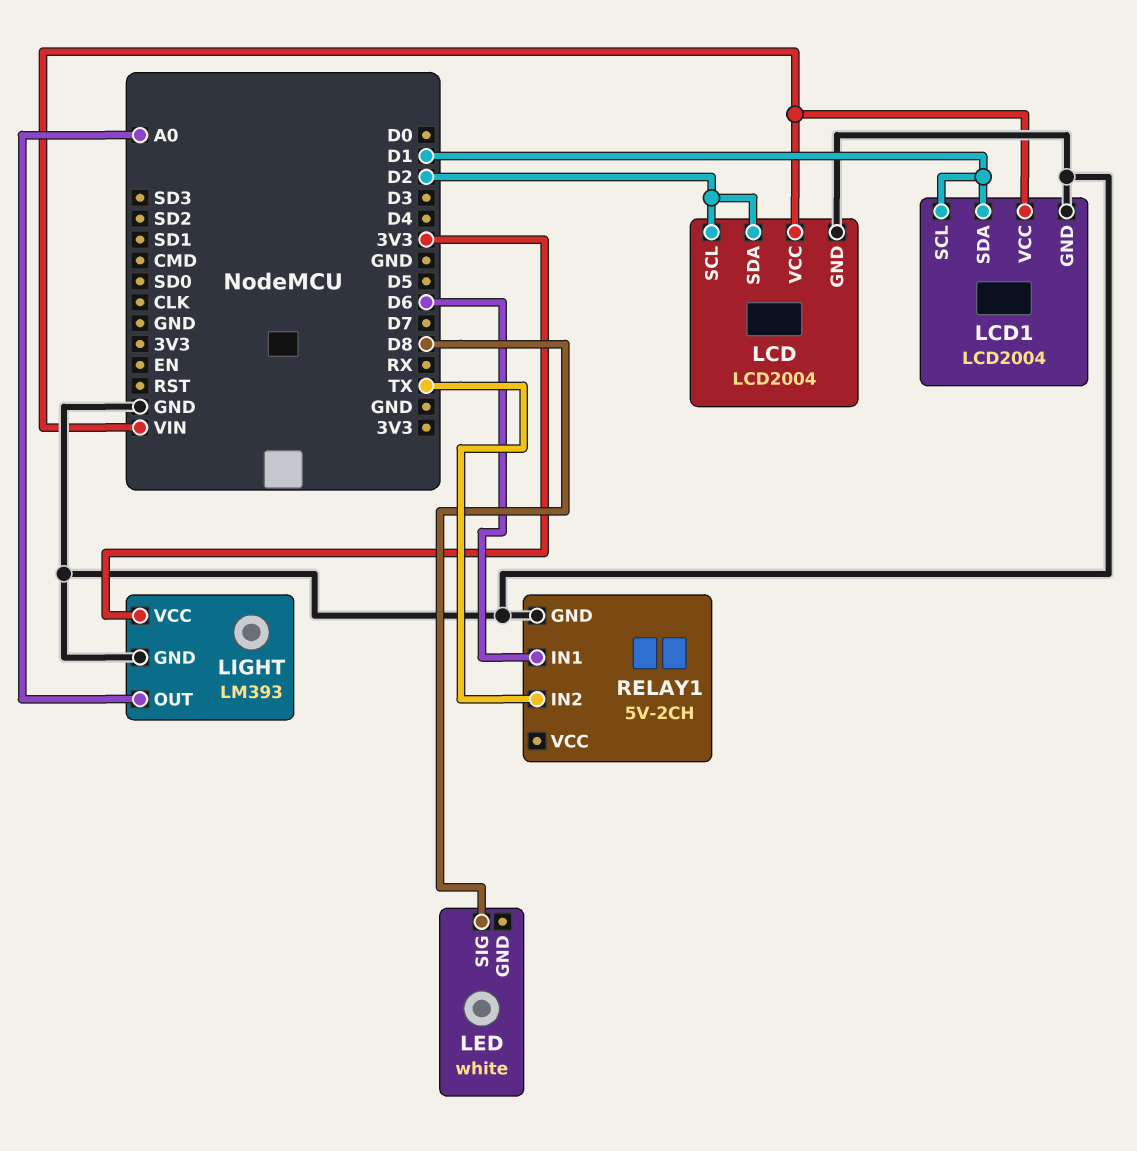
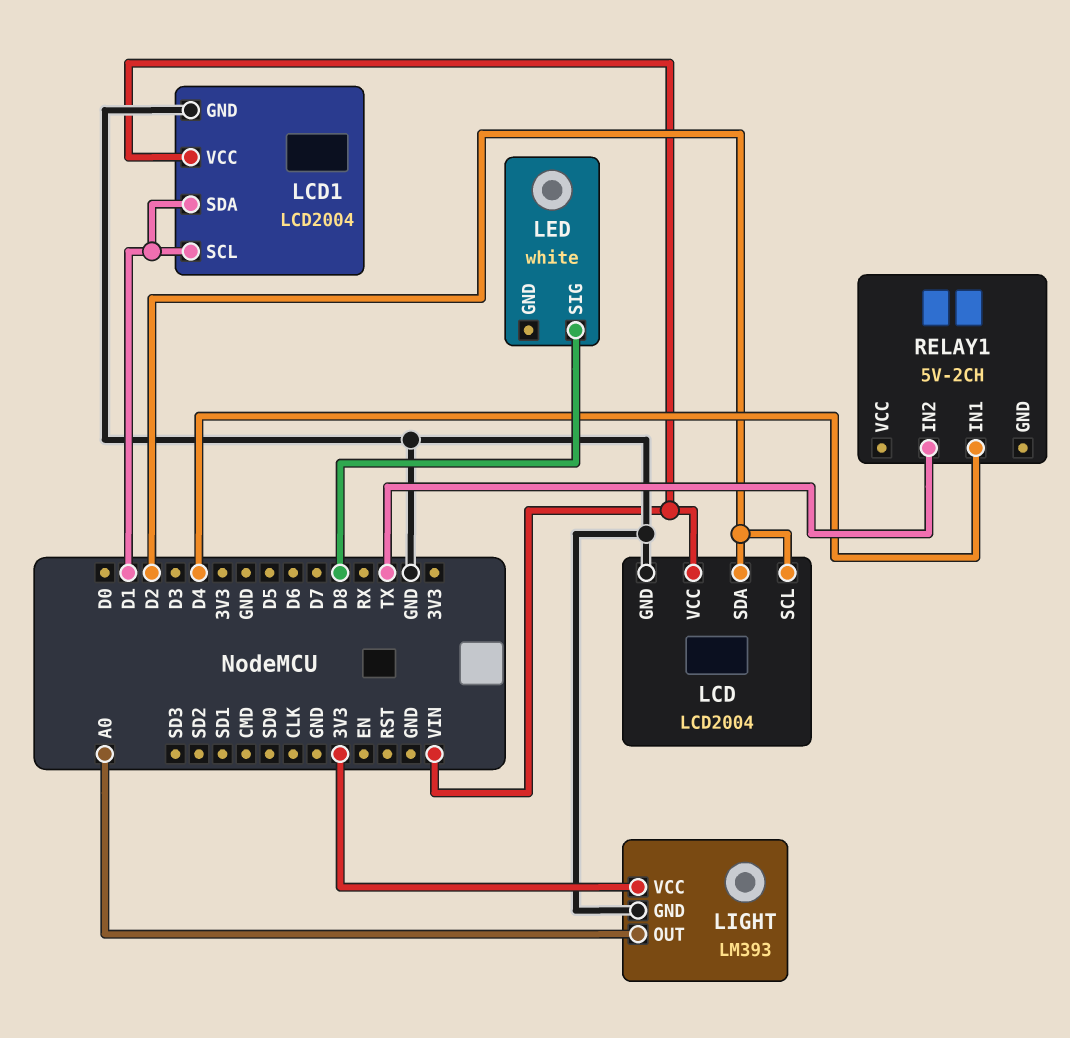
RELAY1 pin GND: GND -> none
RELAY1 pin IN1: D6 -> D4

